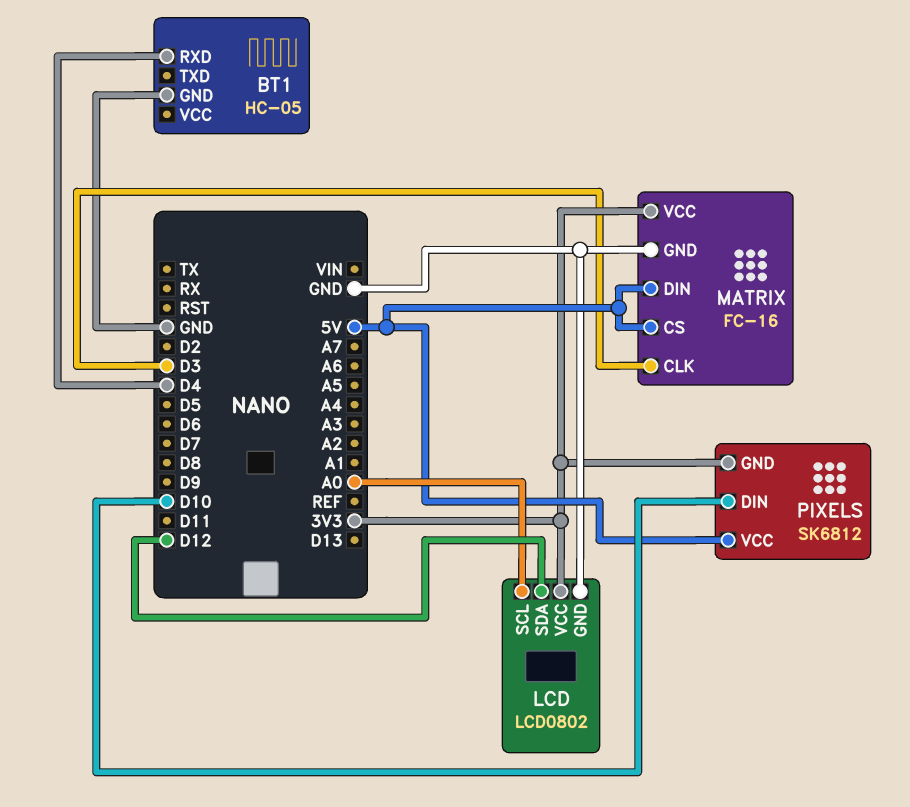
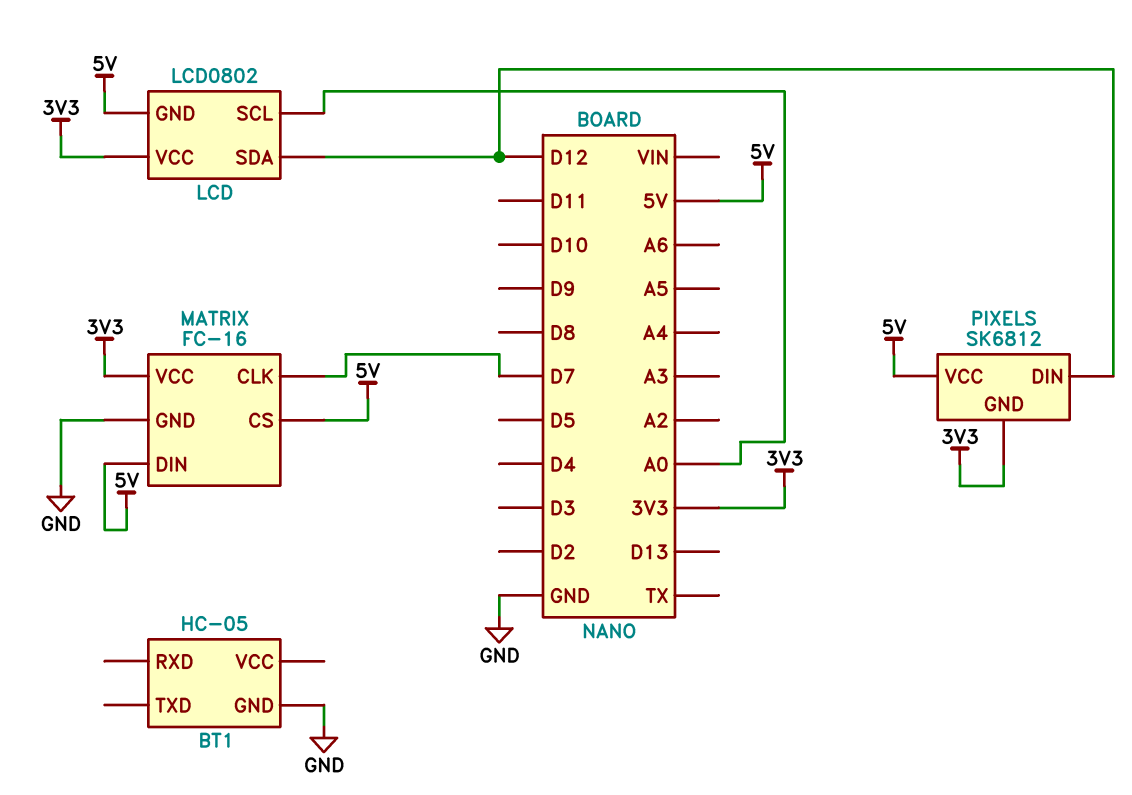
BT1 pin RXD: D4 -> none
LCD pin GND: GND -> 5V
MATRIX pin CLK: D3 -> D7
PIXELS pin DIN: D10 -> D12

